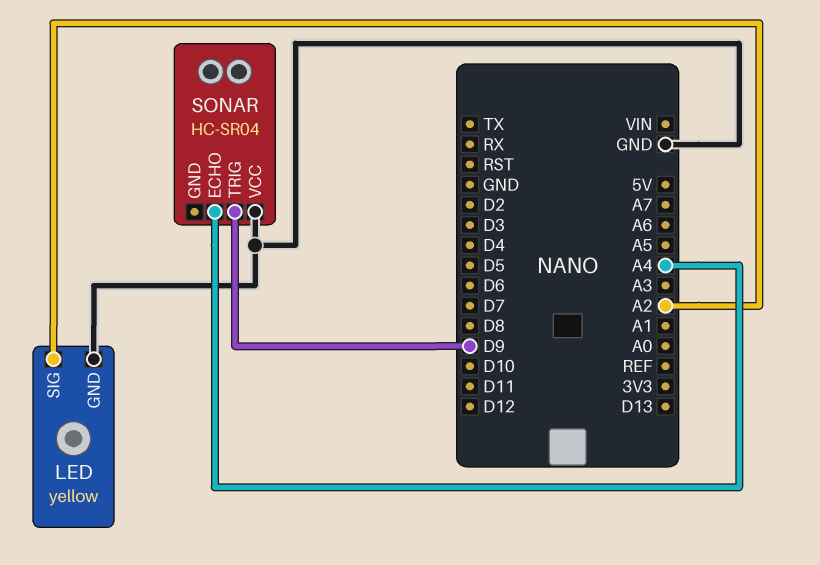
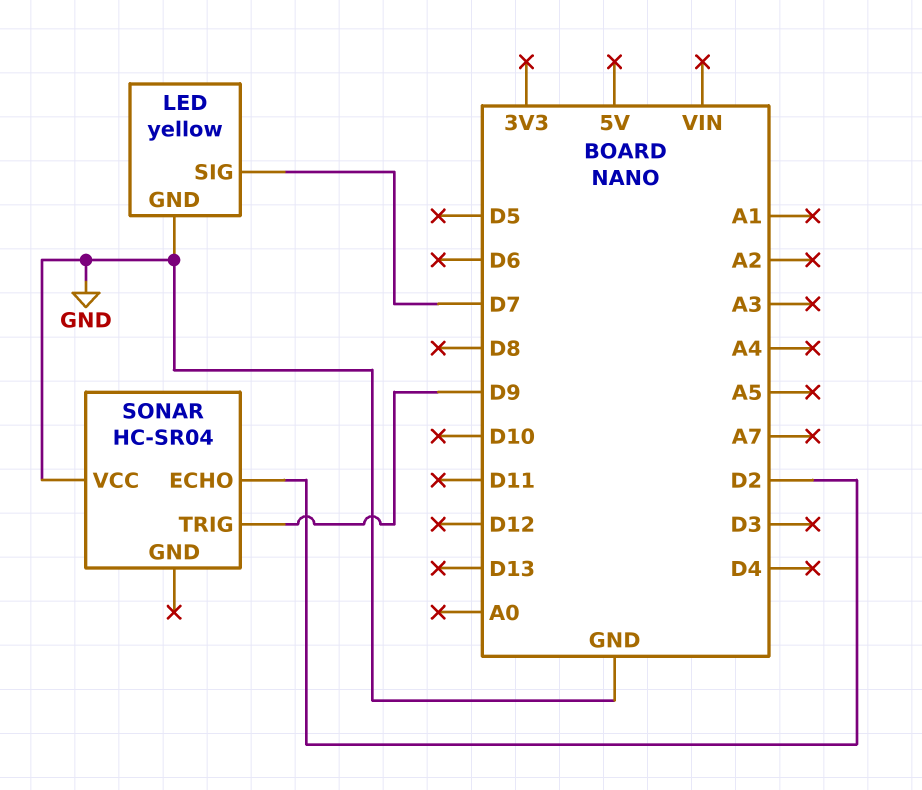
LED pin SIG: A2 -> D7
SONAR pin ECHO: A4 -> D2

